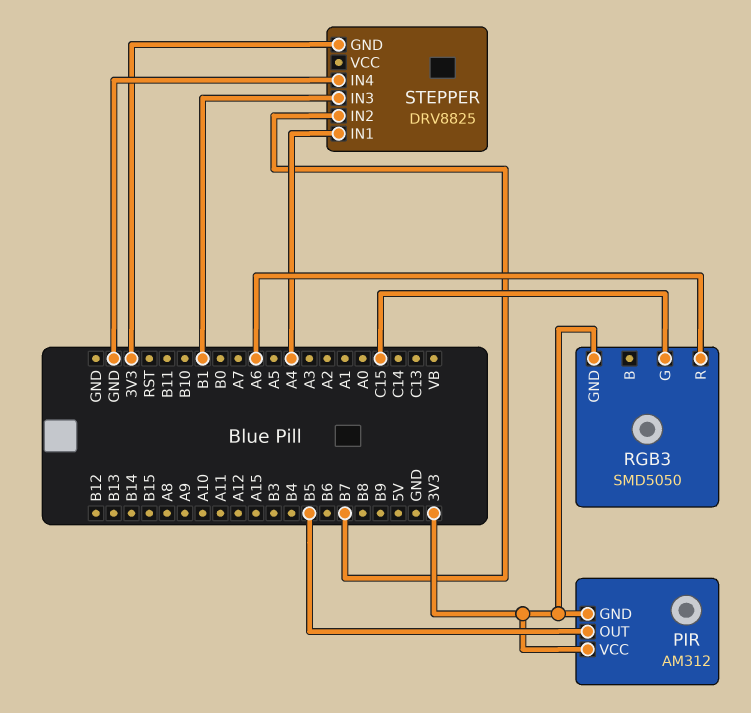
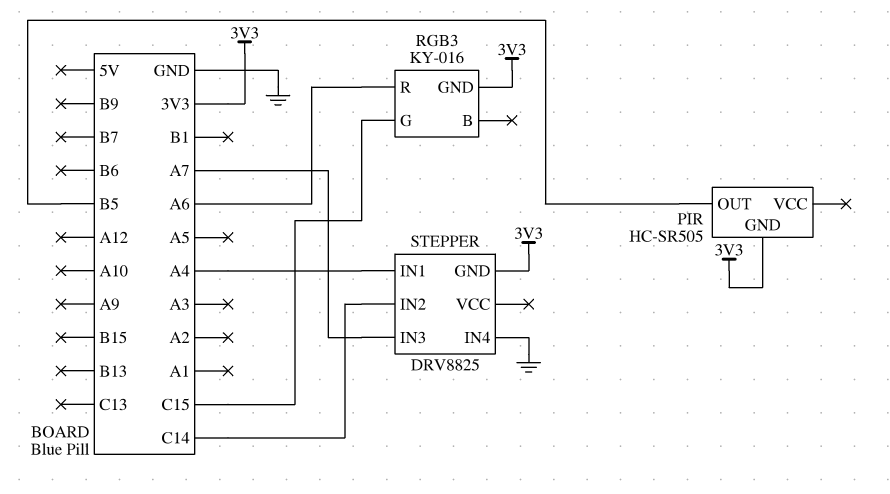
PIR: AM312 -> HC-SR505
PIR pin VCC: 3V3 -> none
RGB3: SMD5050 -> KY-016
STEPPER pin IN2: B7 -> C14
STEPPER pin IN3: B1 -> A7

